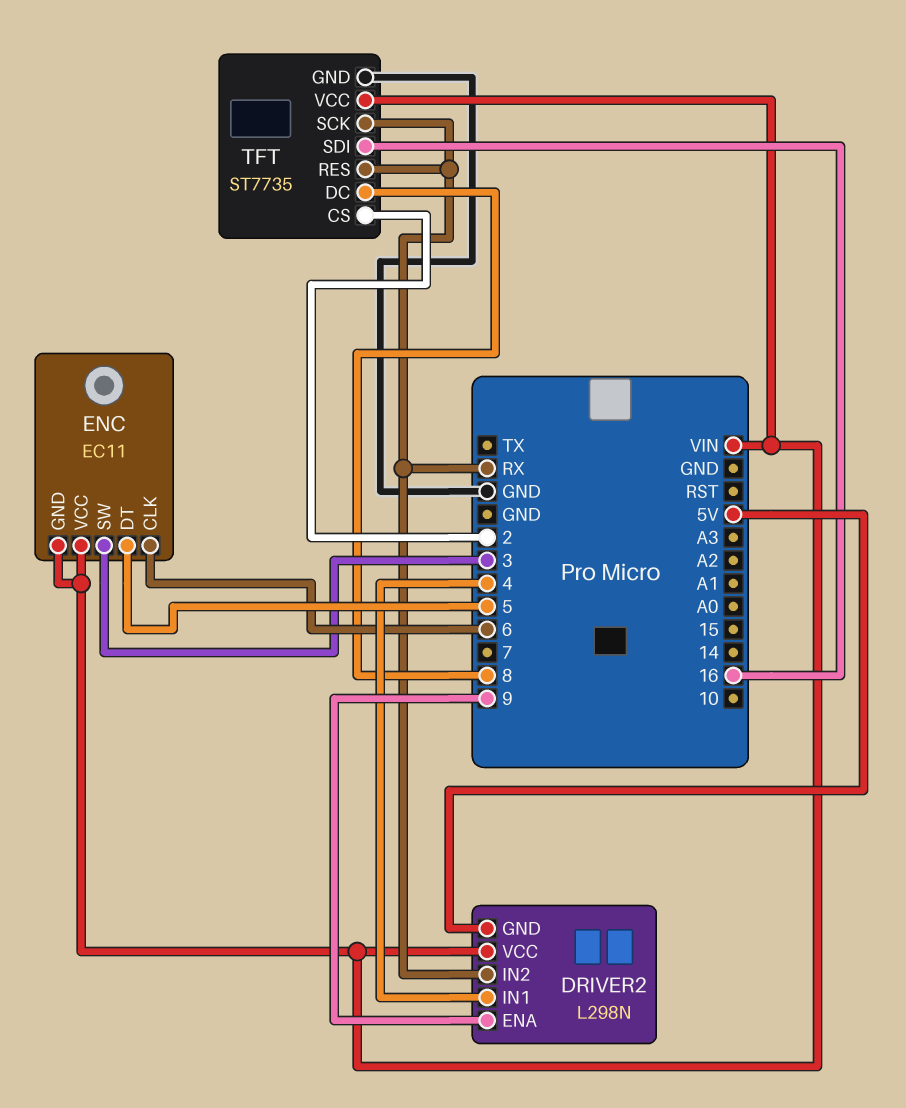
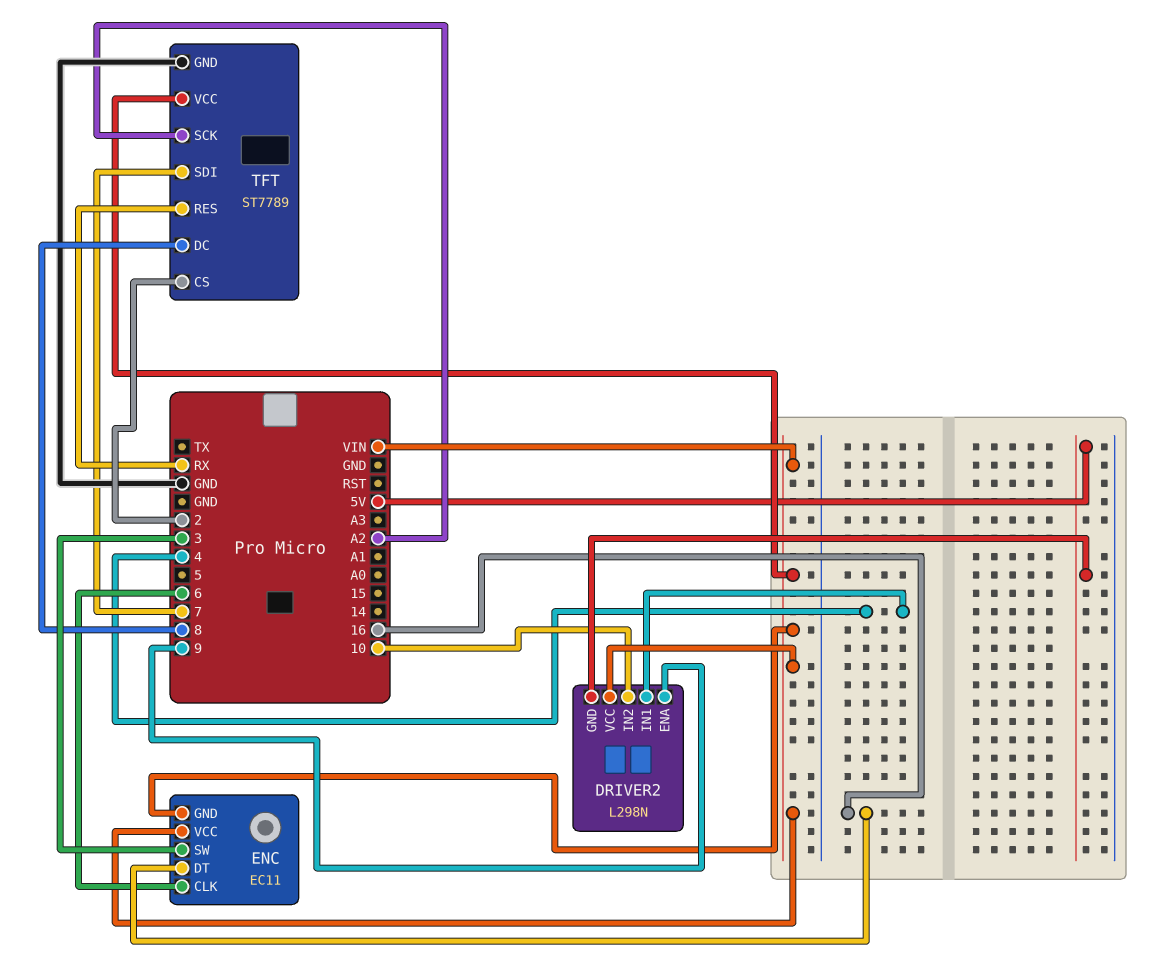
DRIVER2 pin IN2: RX -> 10
ENC pin DT: 5 -> 16
TFT: ST7735 -> ST7789
TFT pin SCK: RX -> A2
TFT pin SDI: 16 -> 7

